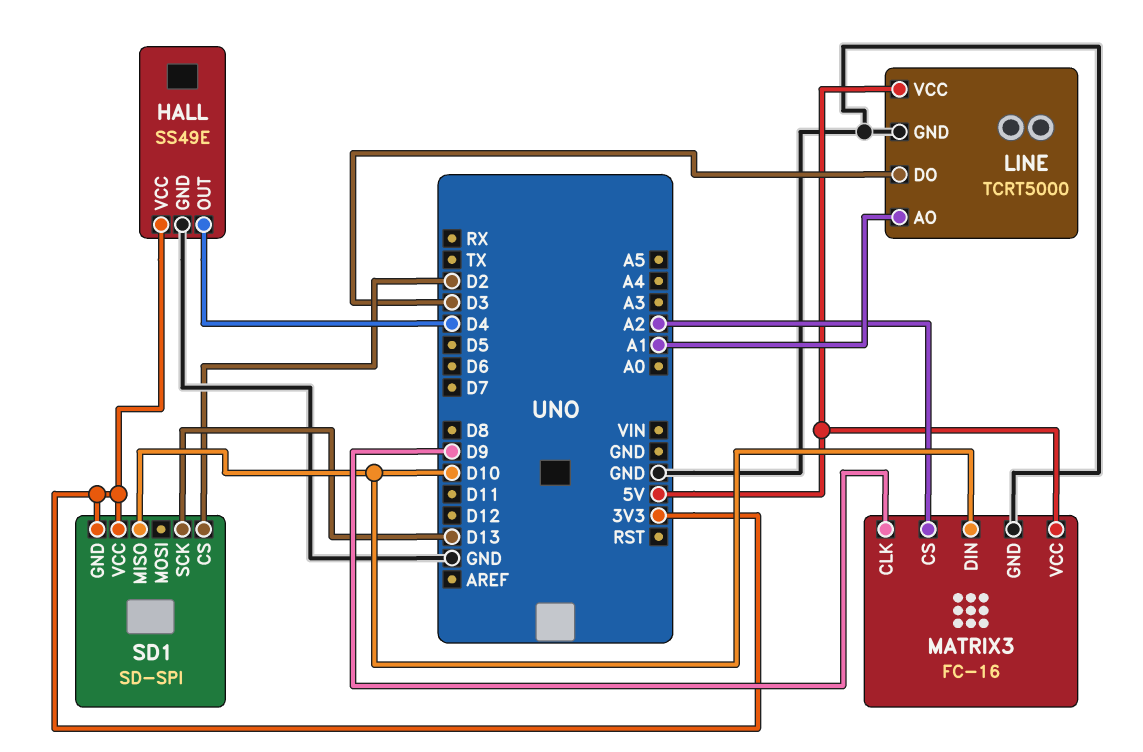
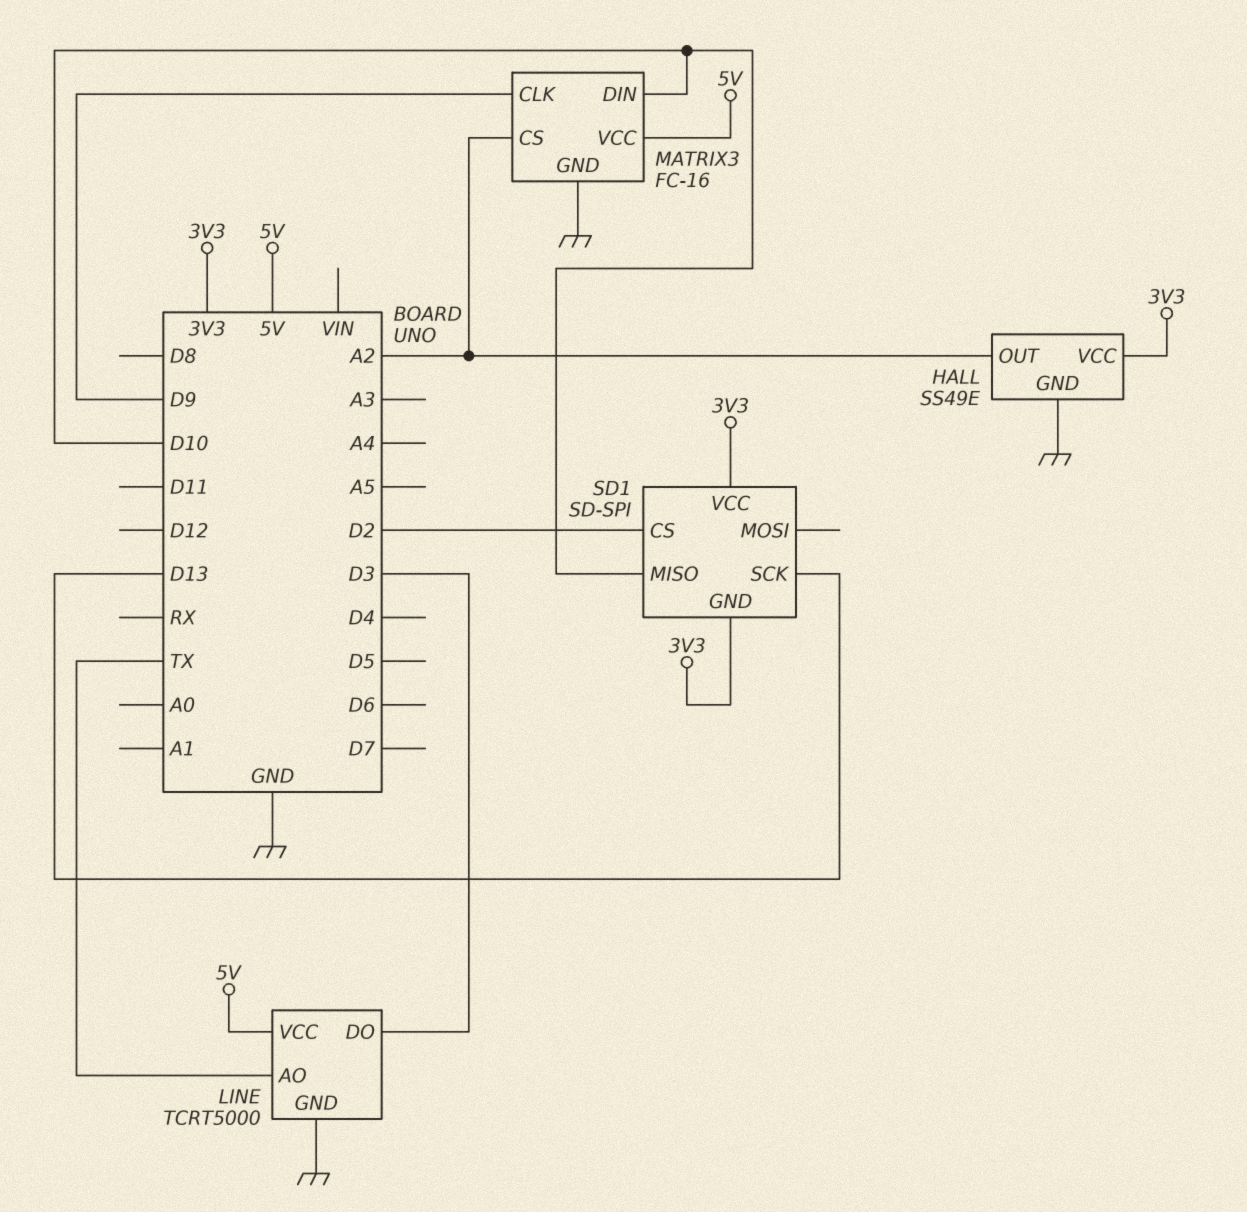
HALL pin OUT: D4 -> A2
LINE pin AO: A1 -> TX

